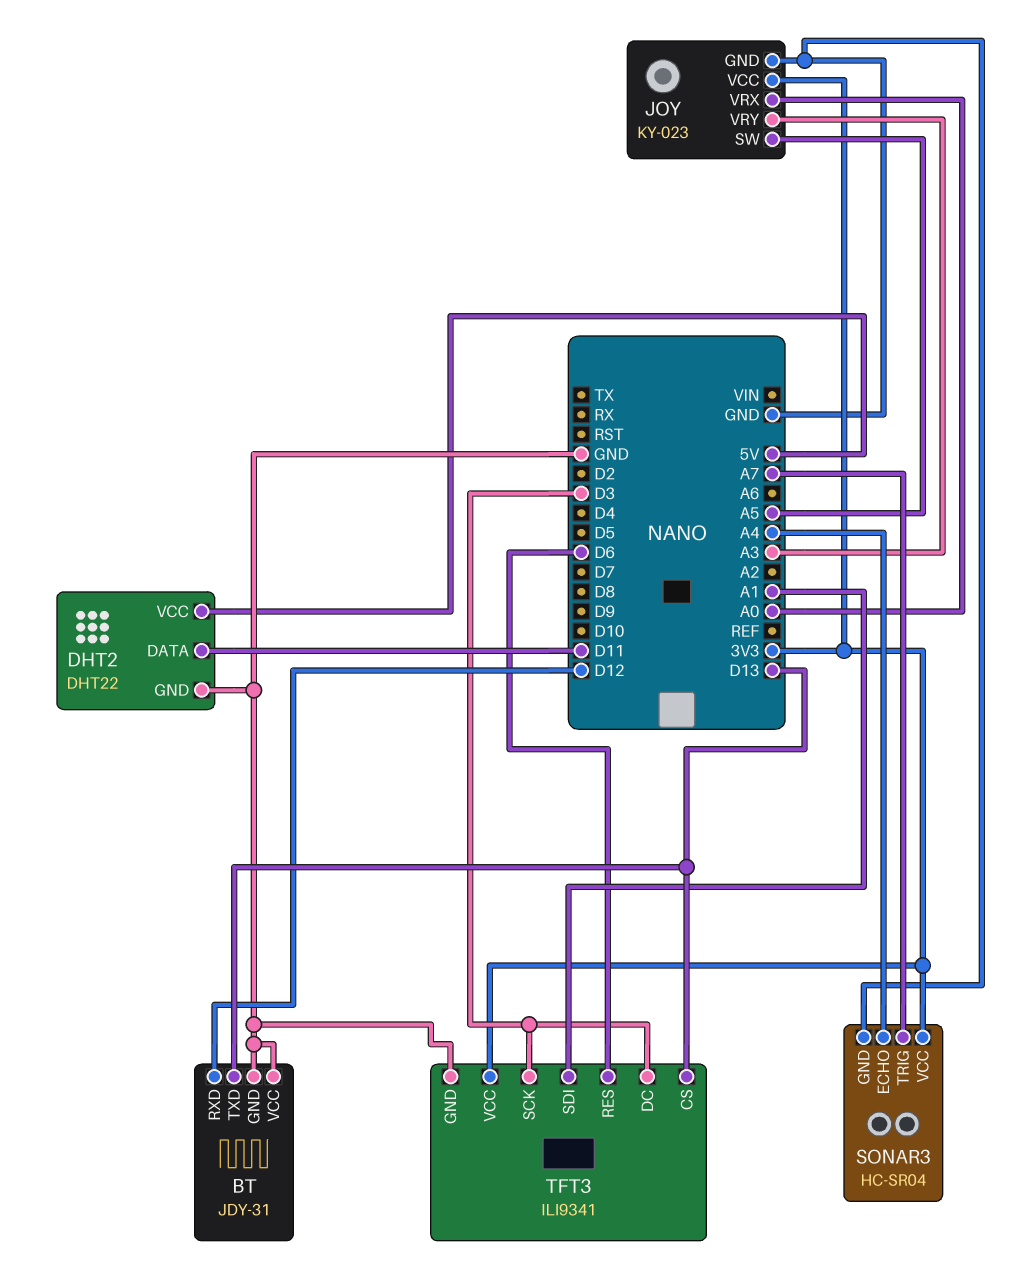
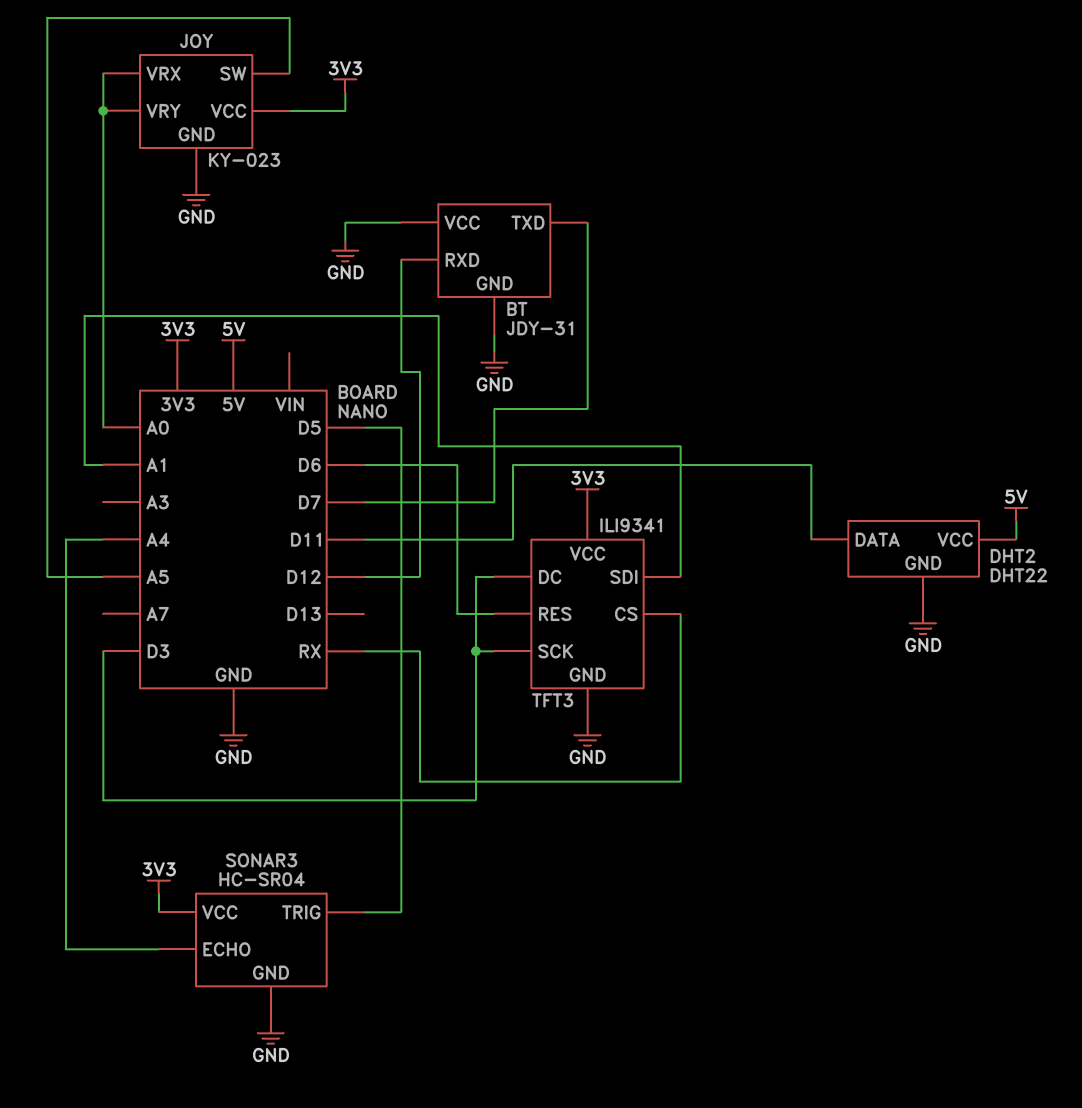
BT pin TXD: D13 -> D7
JOY pin VRY: A3 -> A0
SONAR3 pin TRIG: A7 -> D5
TFT3 pin CS: D13 -> RX

